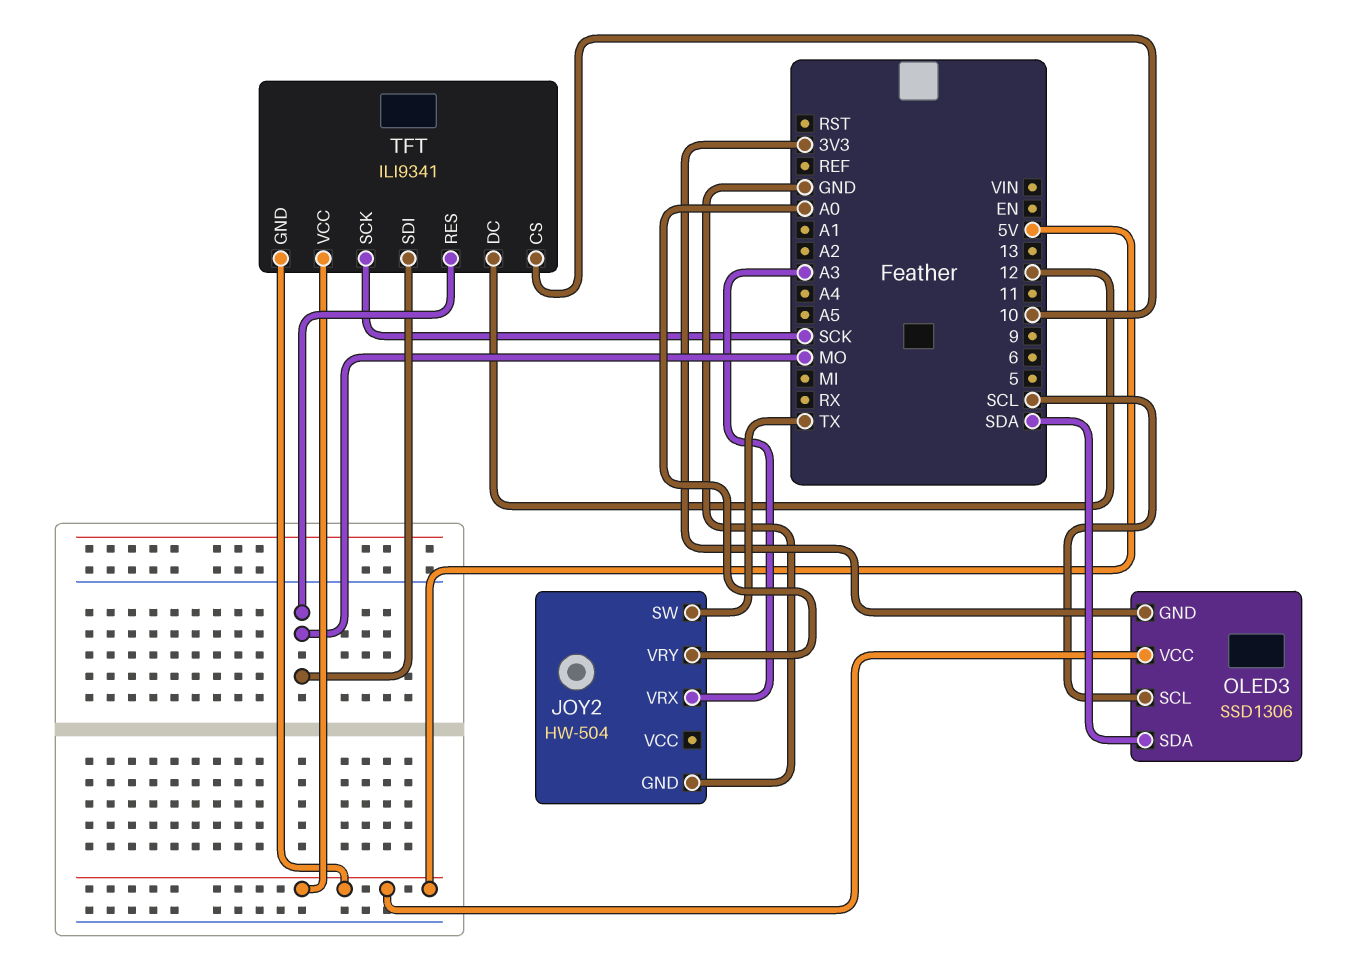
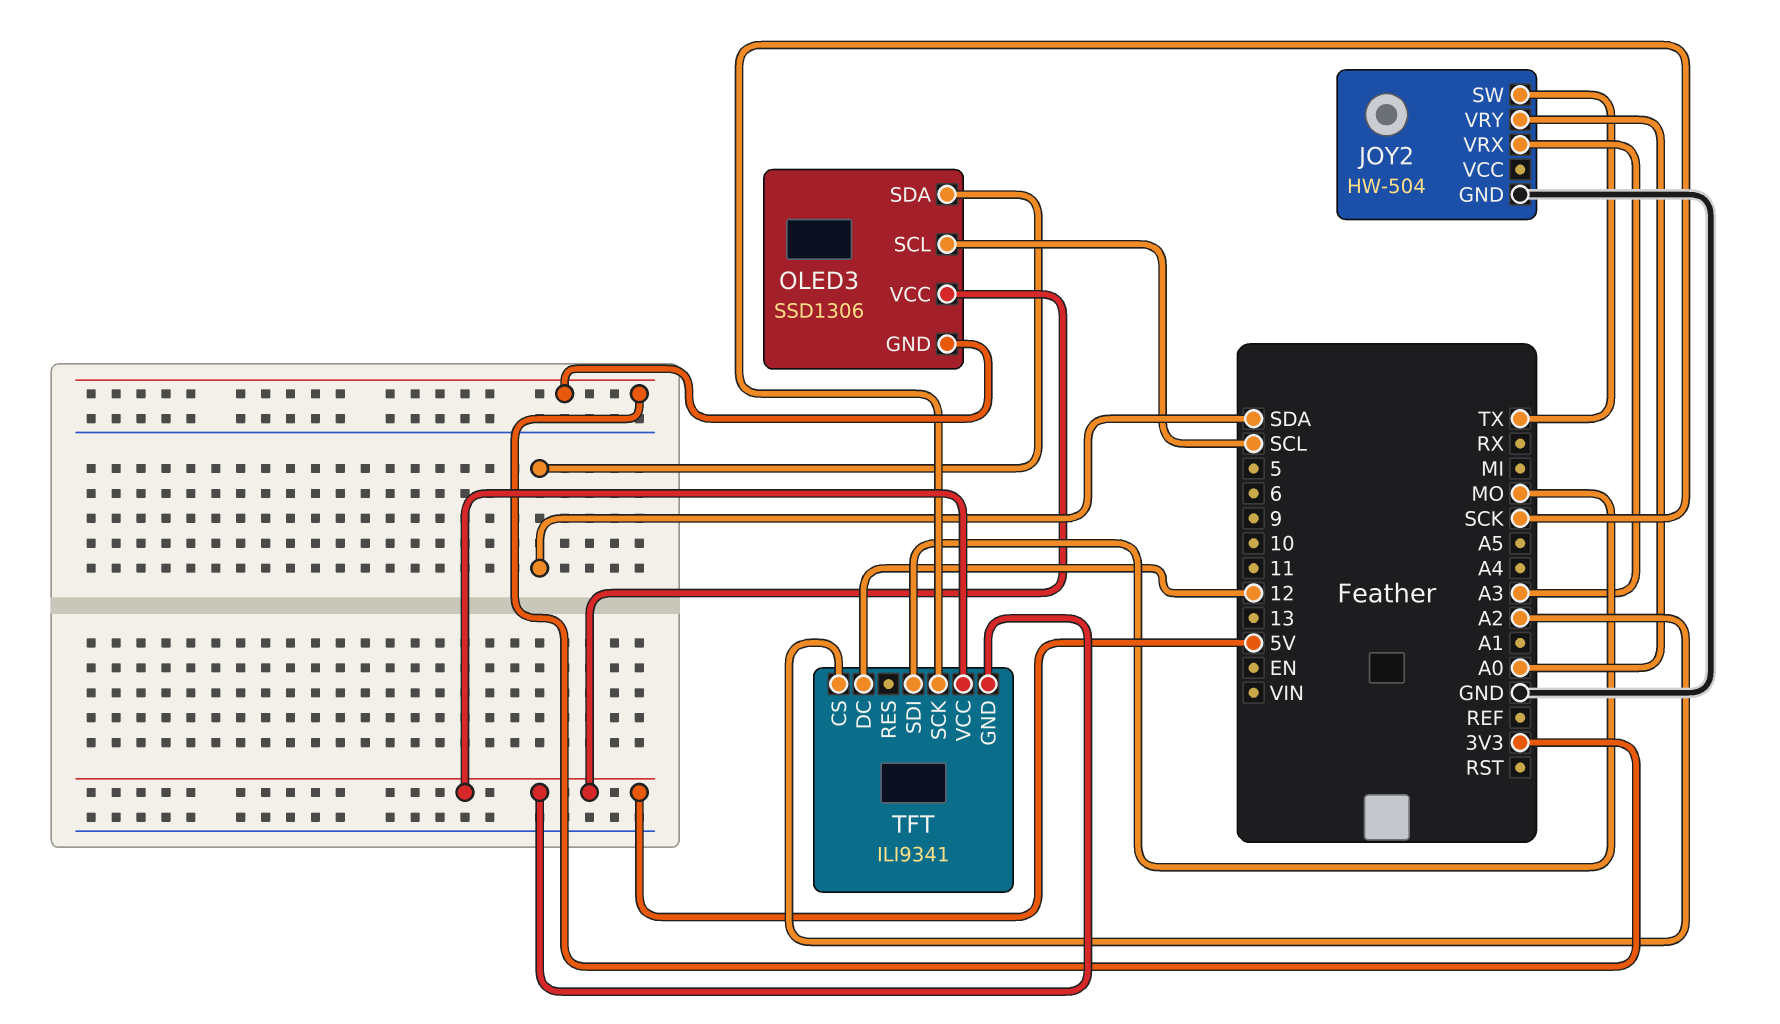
TFT pin CS: 10 -> A2
TFT pin RES: MO -> none

